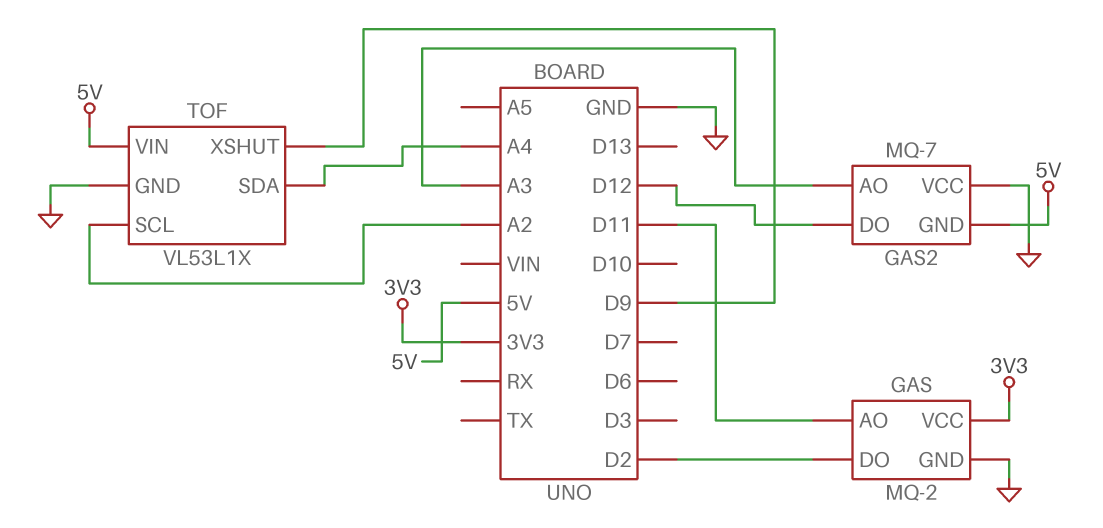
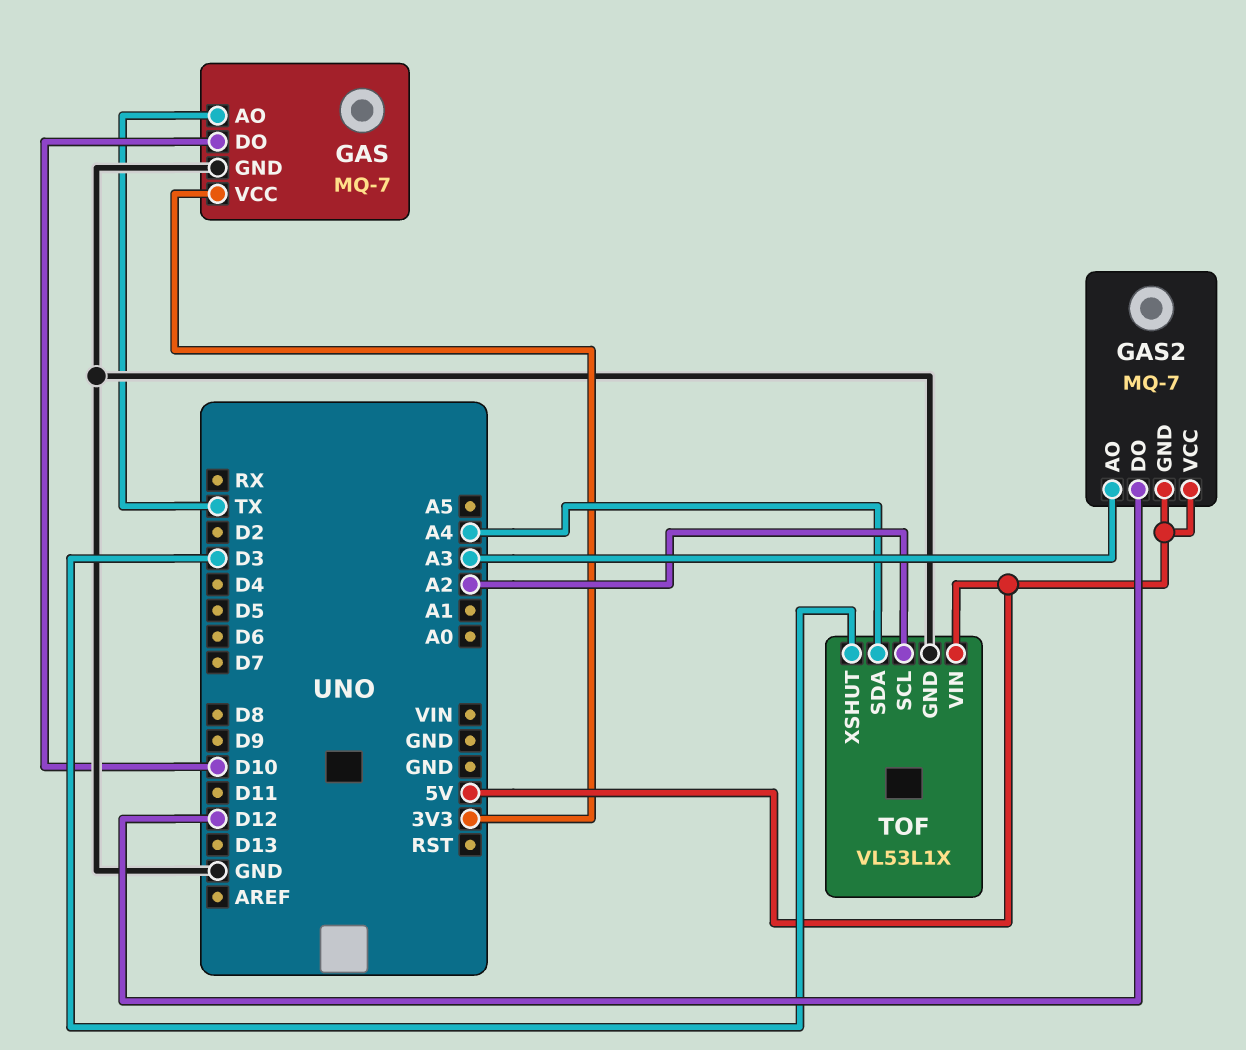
GAS: MQ-2 -> MQ-7
GAS pin AO: D11 -> TX
GAS pin DO: D2 -> D10
GAS2 pin VCC: GND -> 5V
TOF pin XSHUT: D9 -> D3

